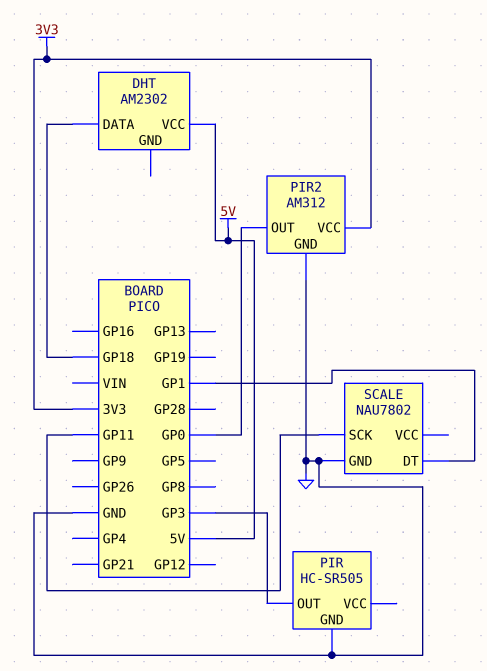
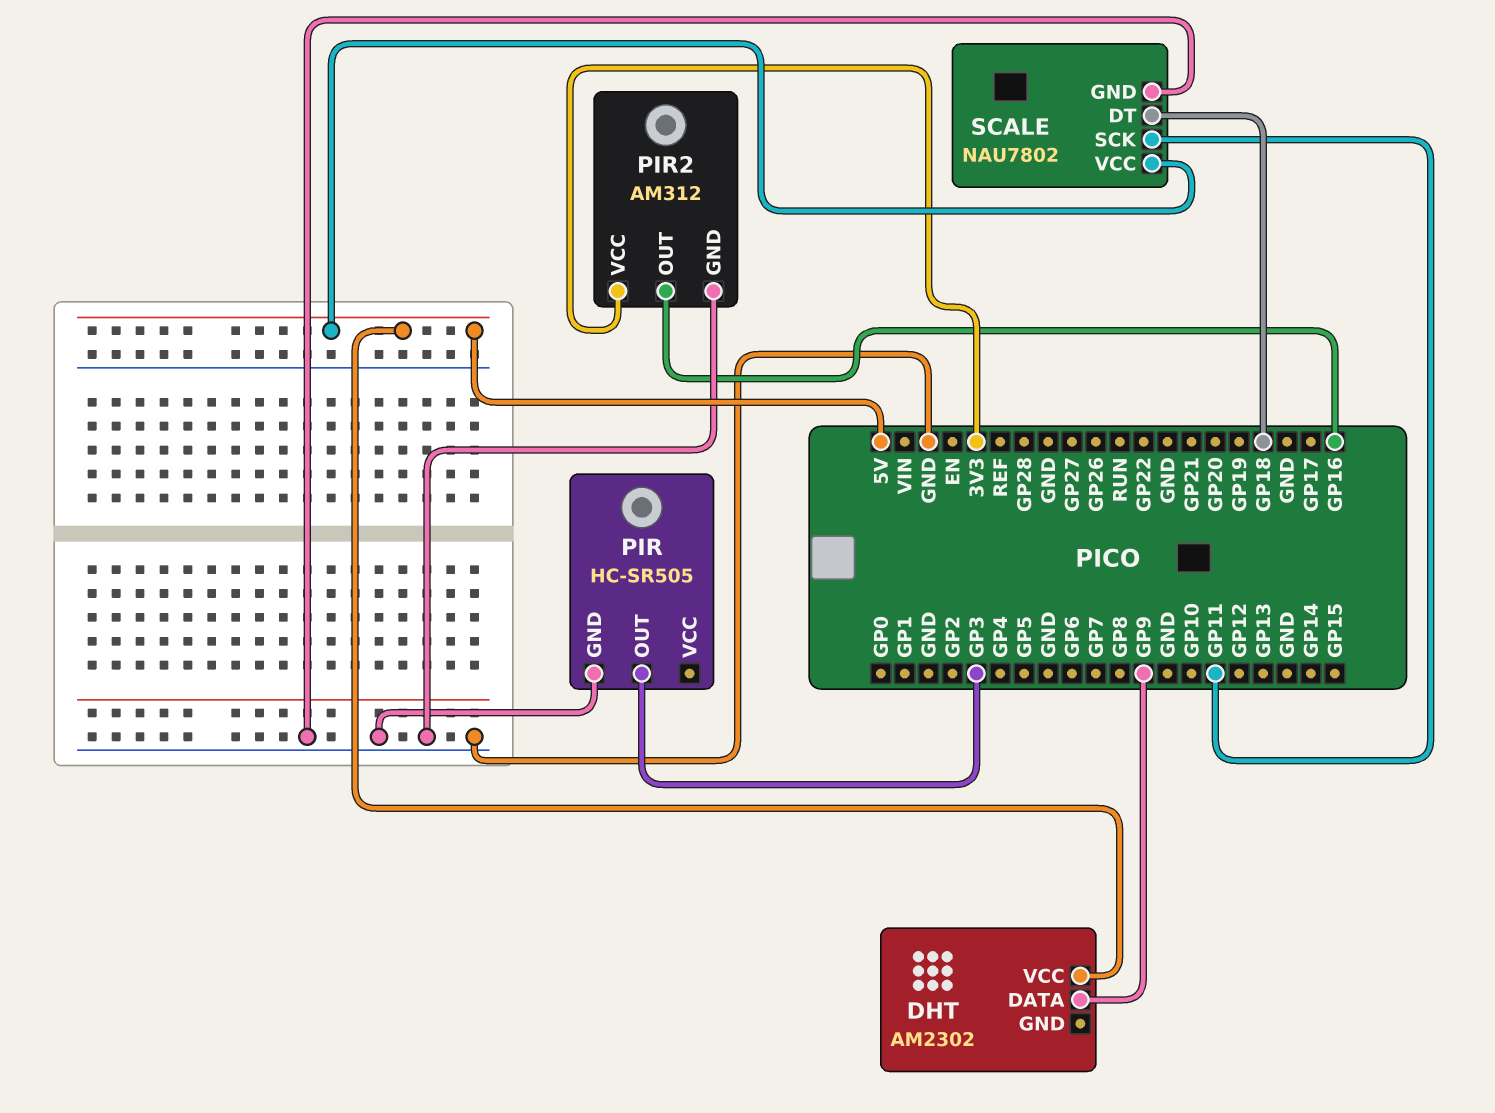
DHT pin DATA: GP18 -> GP9
PIR2 pin OUT: GP0 -> GP16
SCALE pin DT: GP1 -> GP18
SCALE pin VCC: none -> 5V

